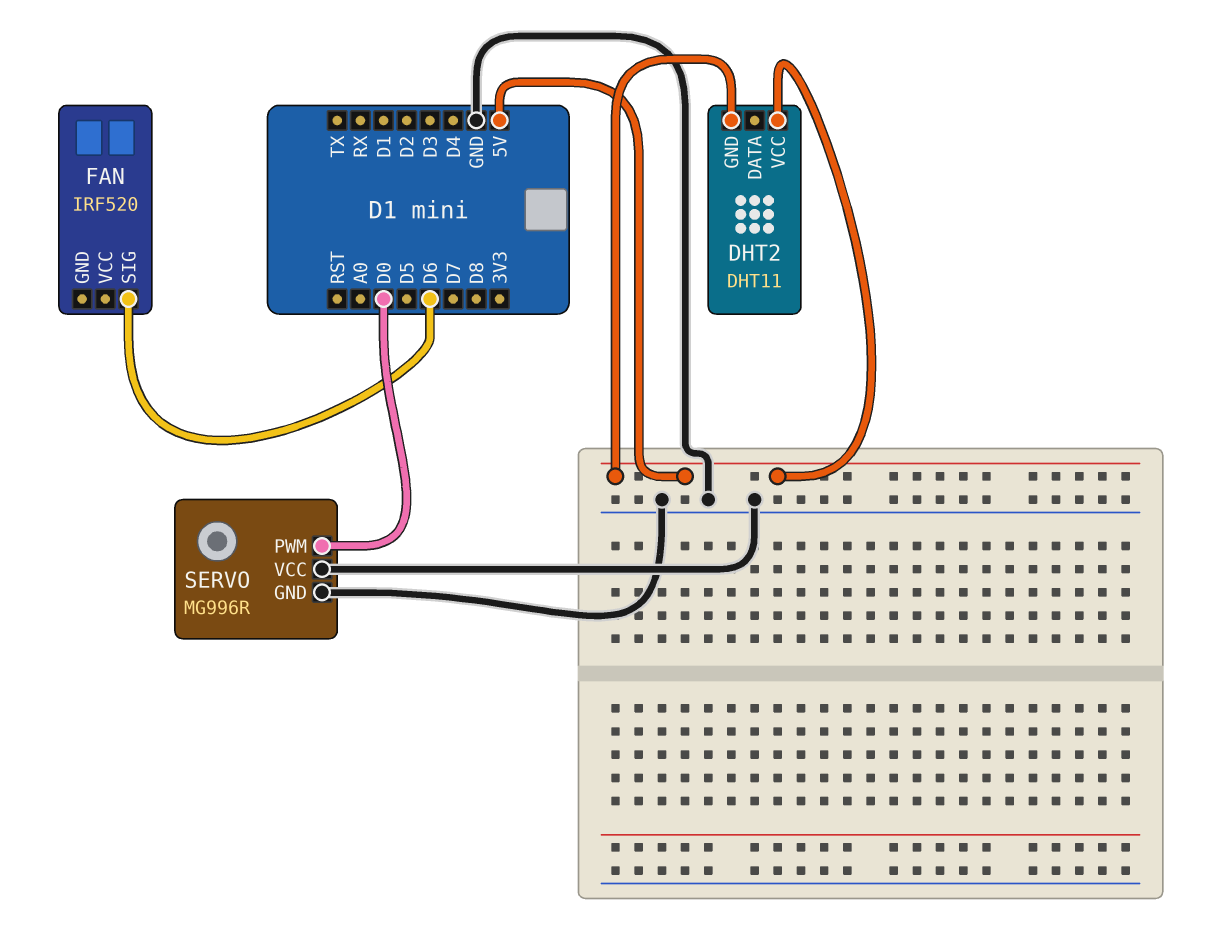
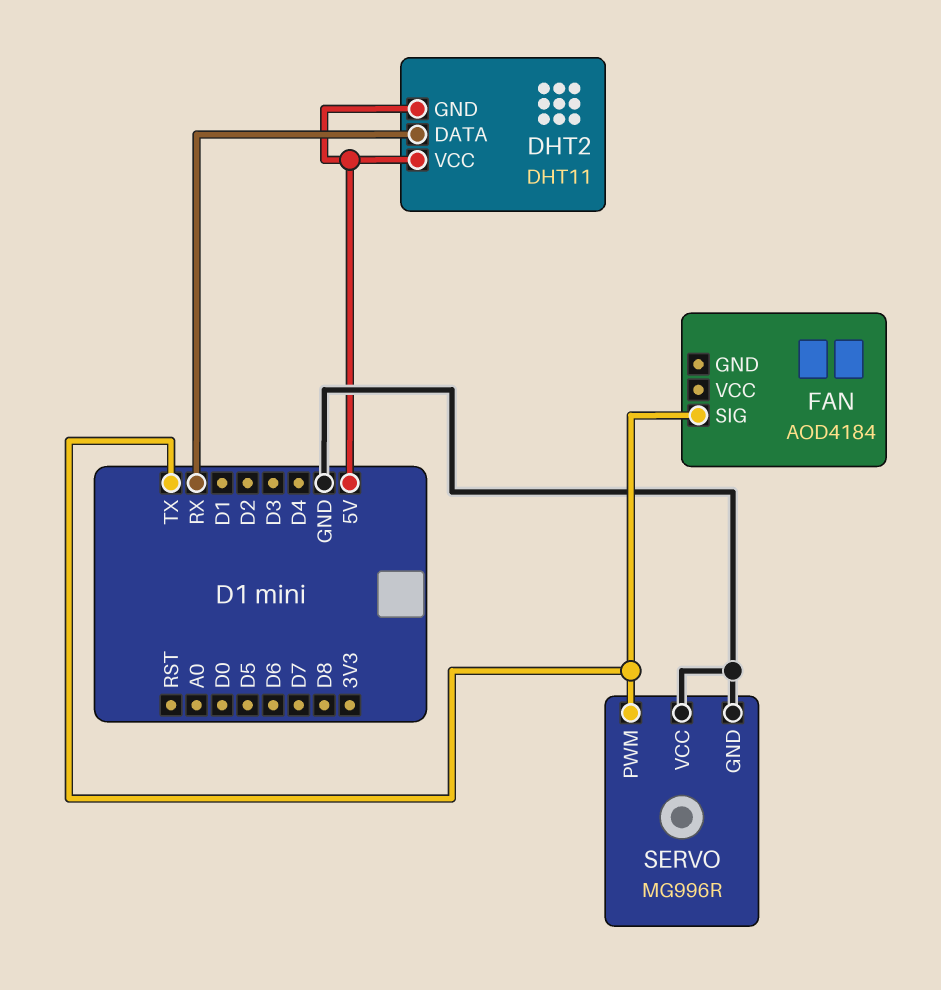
DHT2 pin DATA: none -> RX
FAN: IRF520 -> AOD4184
FAN pin SIG: D6 -> TX
SERVO pin PWM: D0 -> TX

